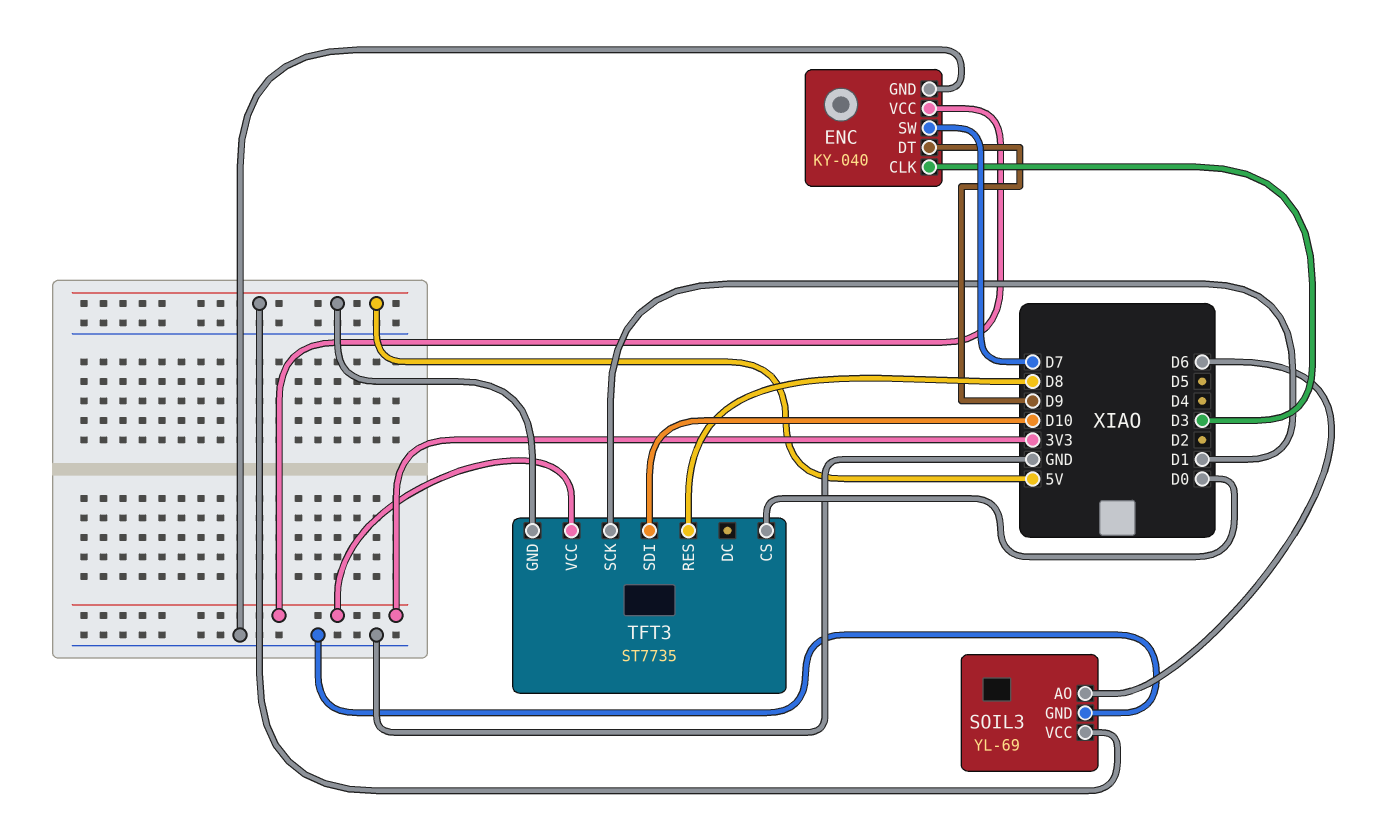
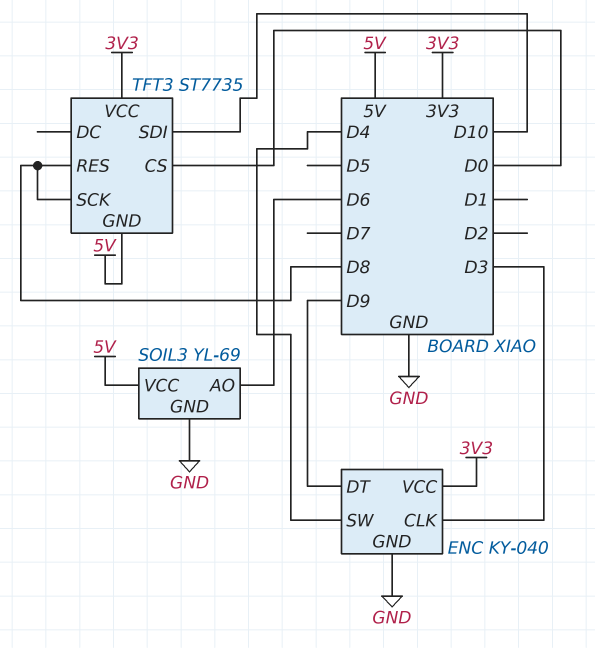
ENC pin SW: D7 -> D4
TFT3 pin SCK: D1 -> D8

